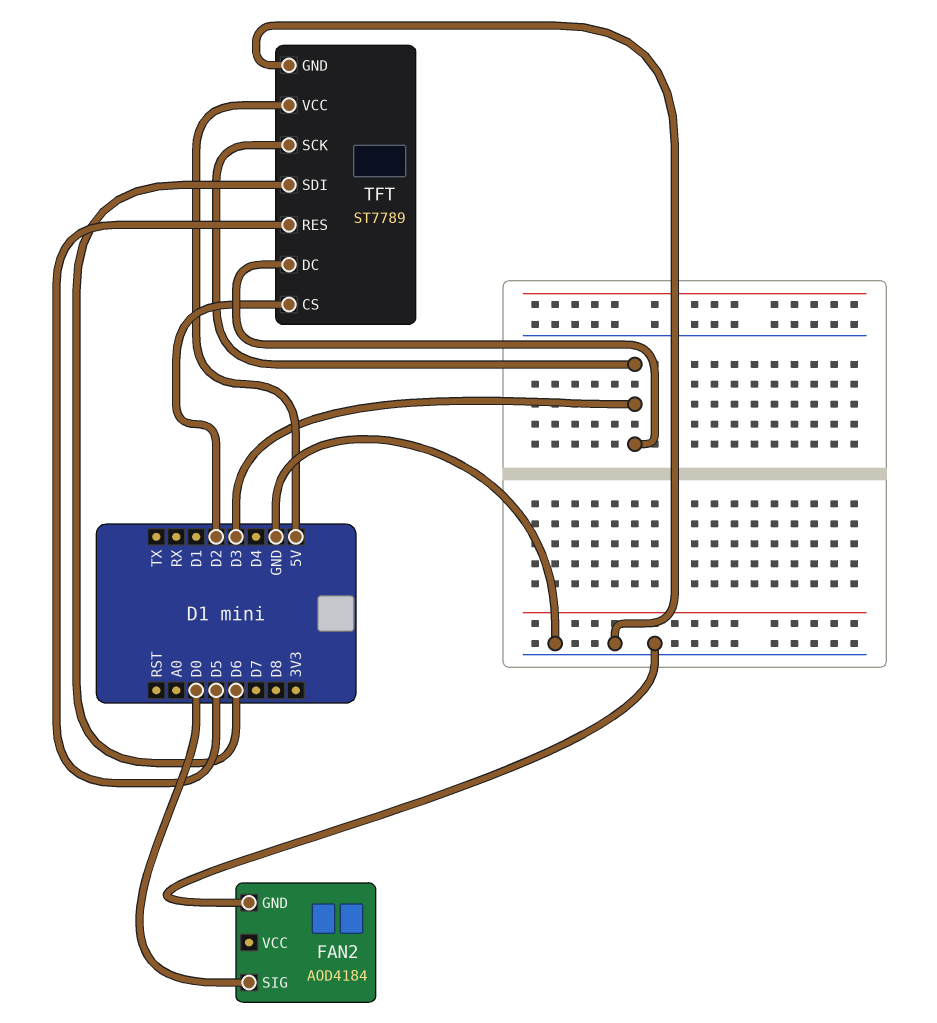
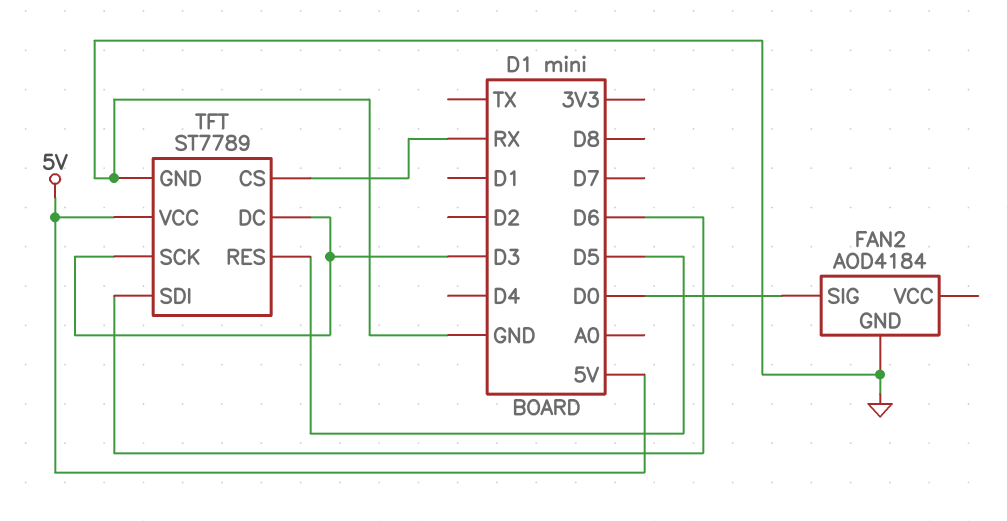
TFT pin CS: D2 -> RX

